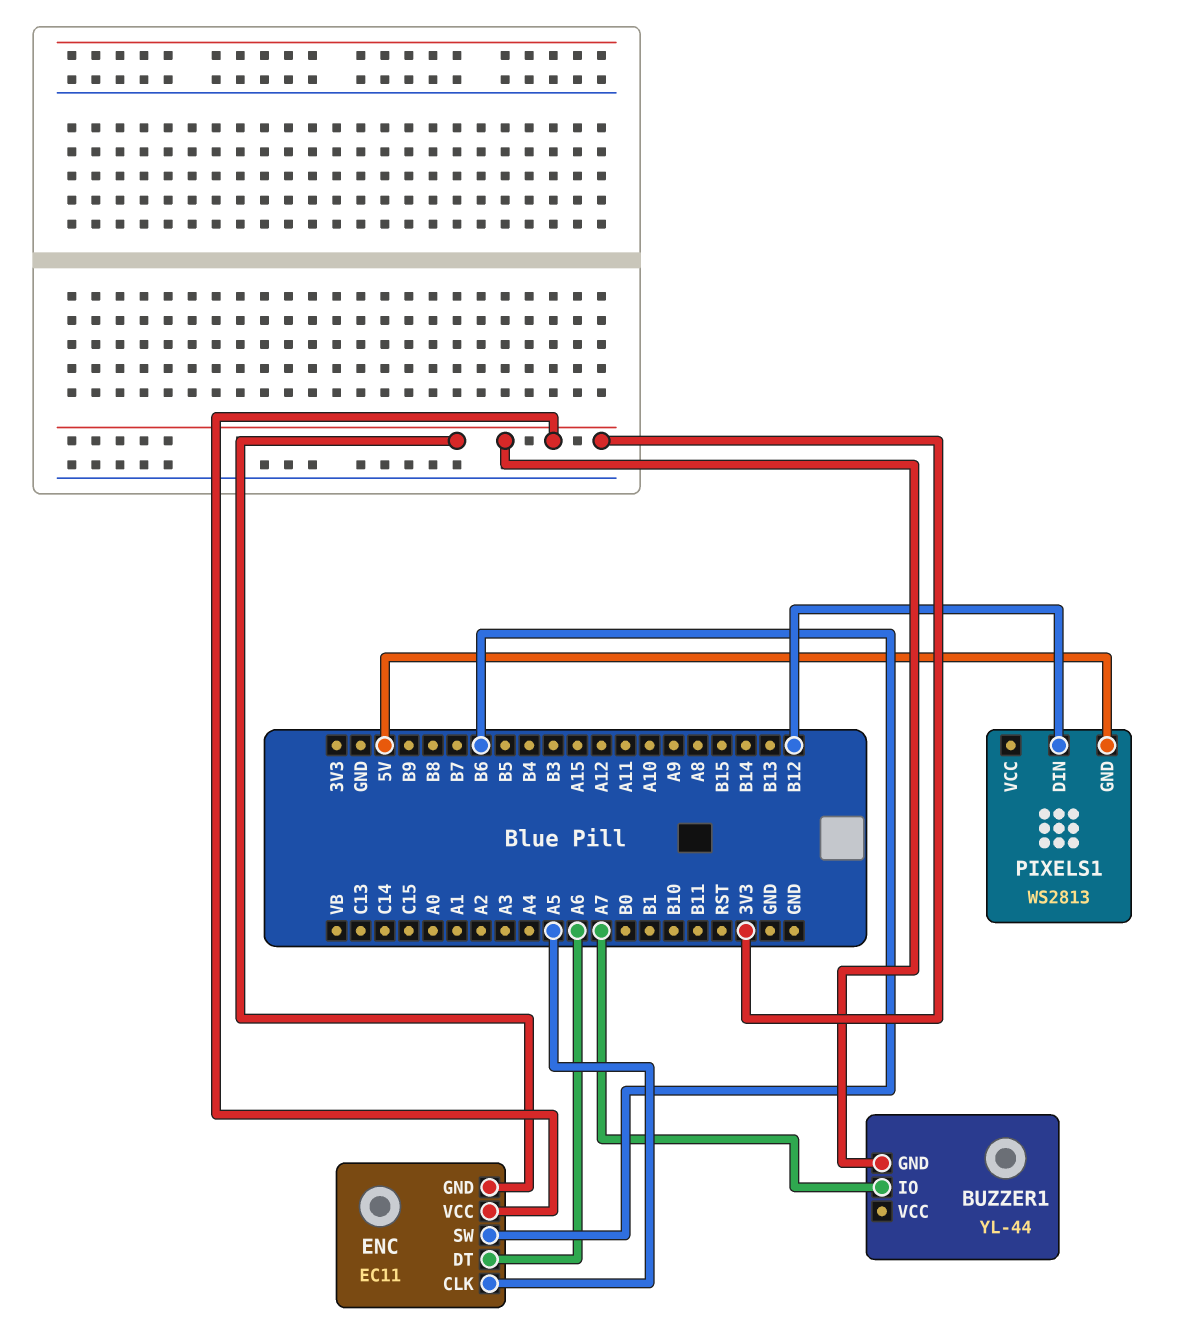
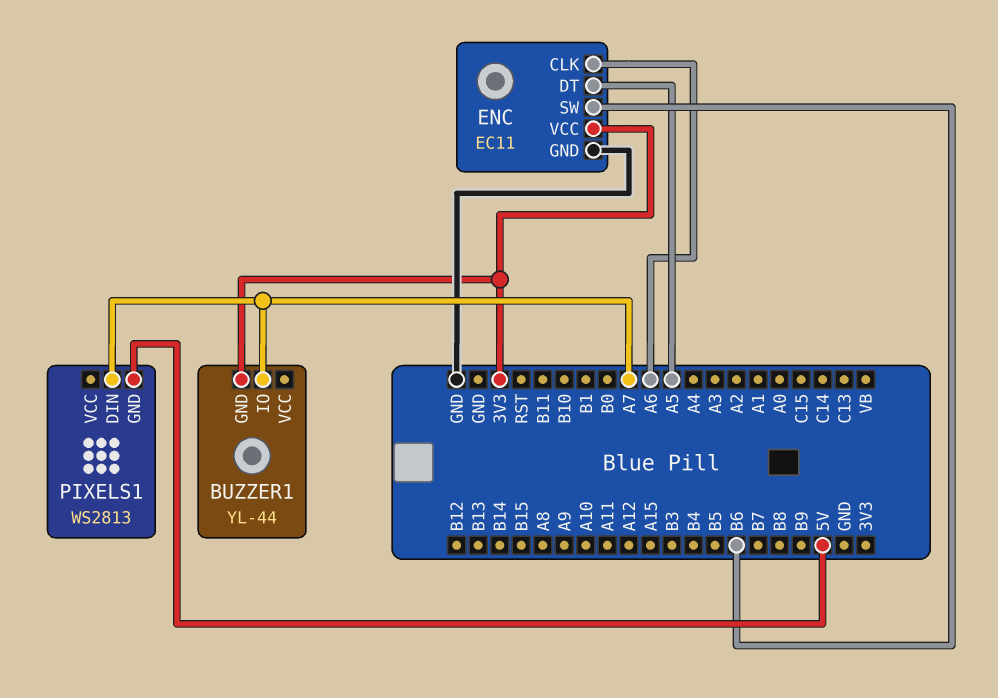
ENC pin CLK: A5 -> A6
ENC pin DT: A6 -> A5
ENC pin GND: 3V3 -> GND
PIXELS1 pin DIN: B12 -> A7

